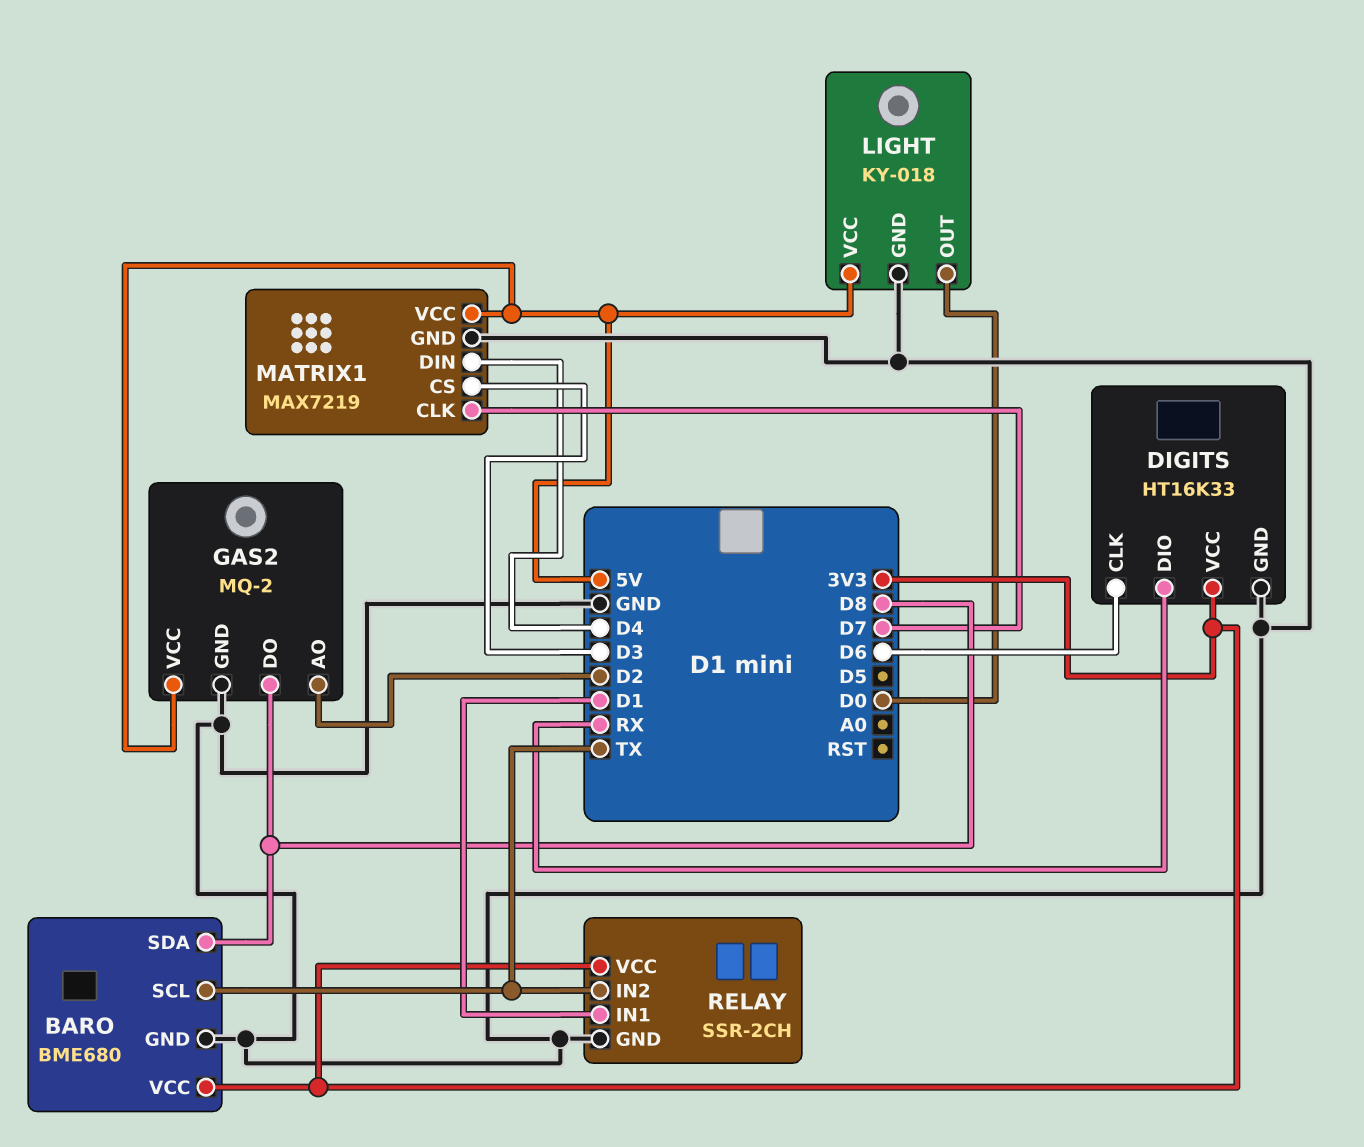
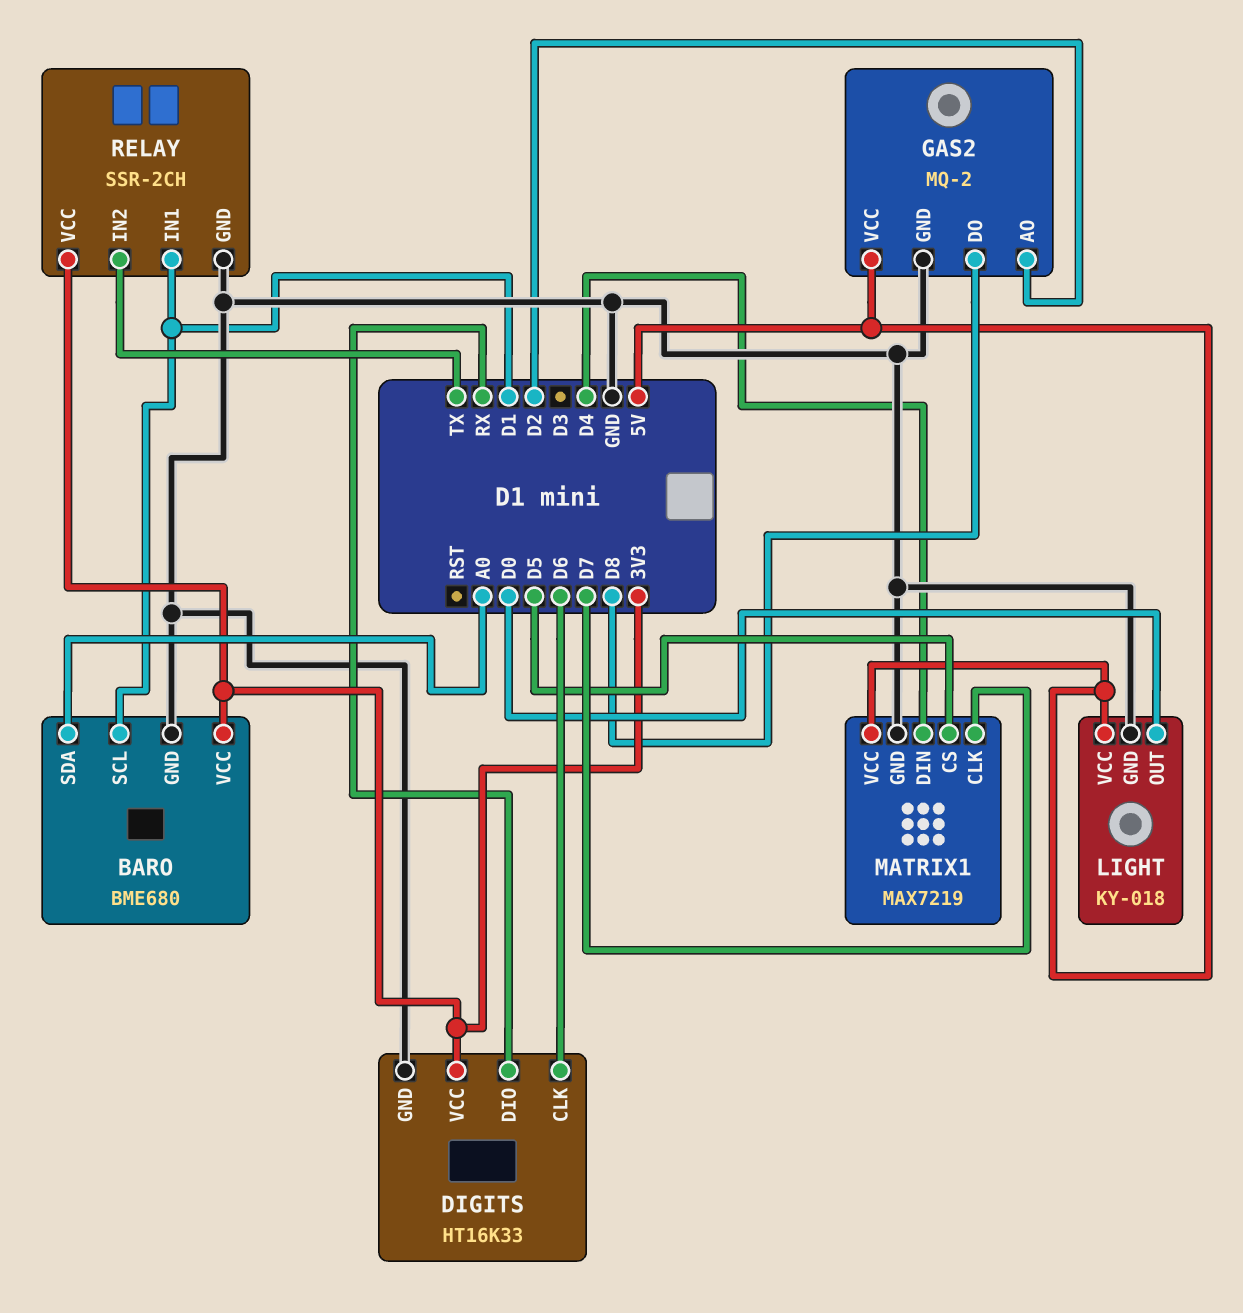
BARO pin SCL: TX -> D1
BARO pin SDA: D8 -> A0
MATRIX1 pin CS: D3 -> D5

